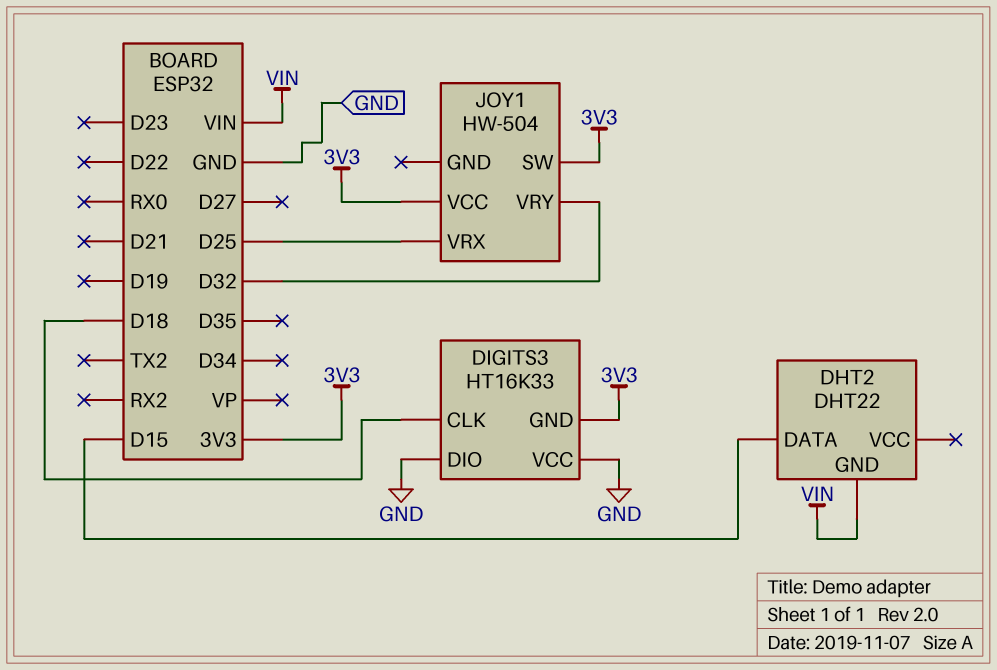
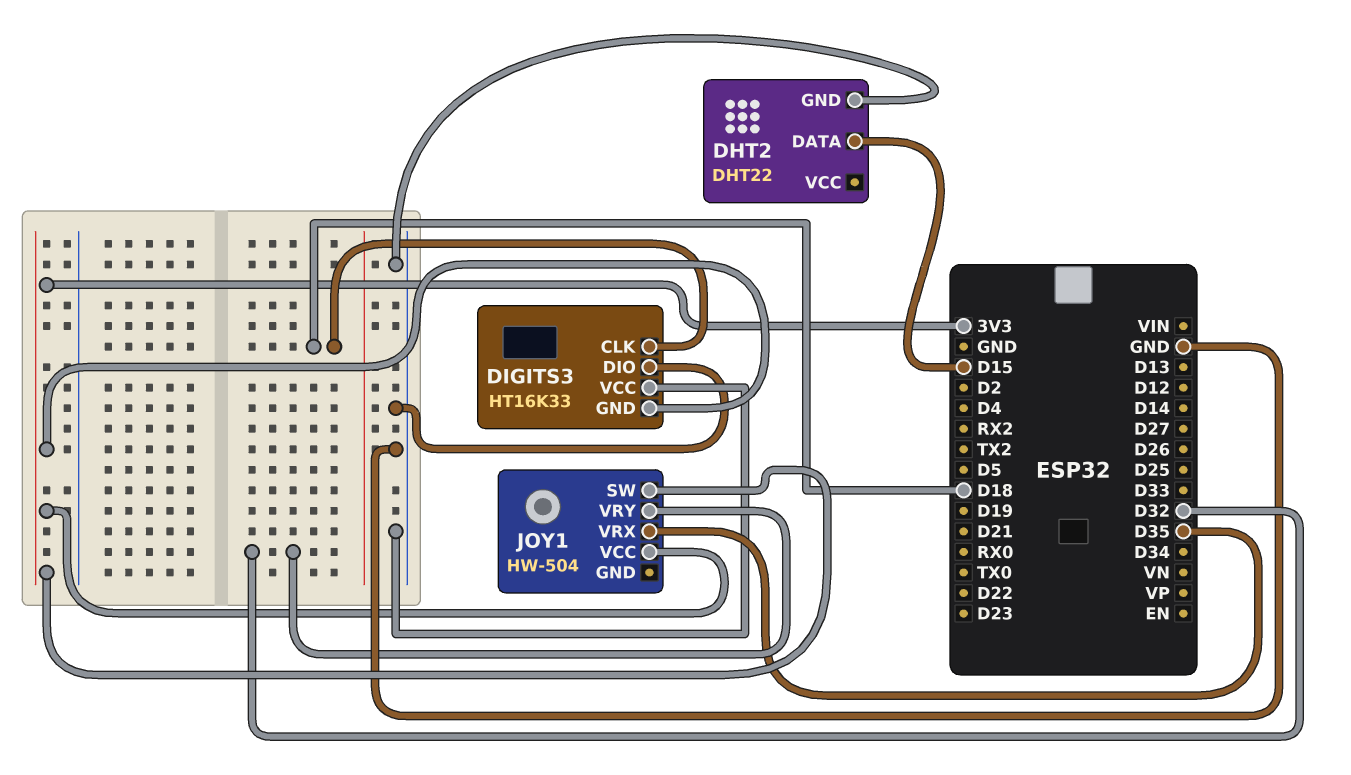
DHT2 pin GND: VIN -> GND
JOY1 pin VRX: D25 -> D35

